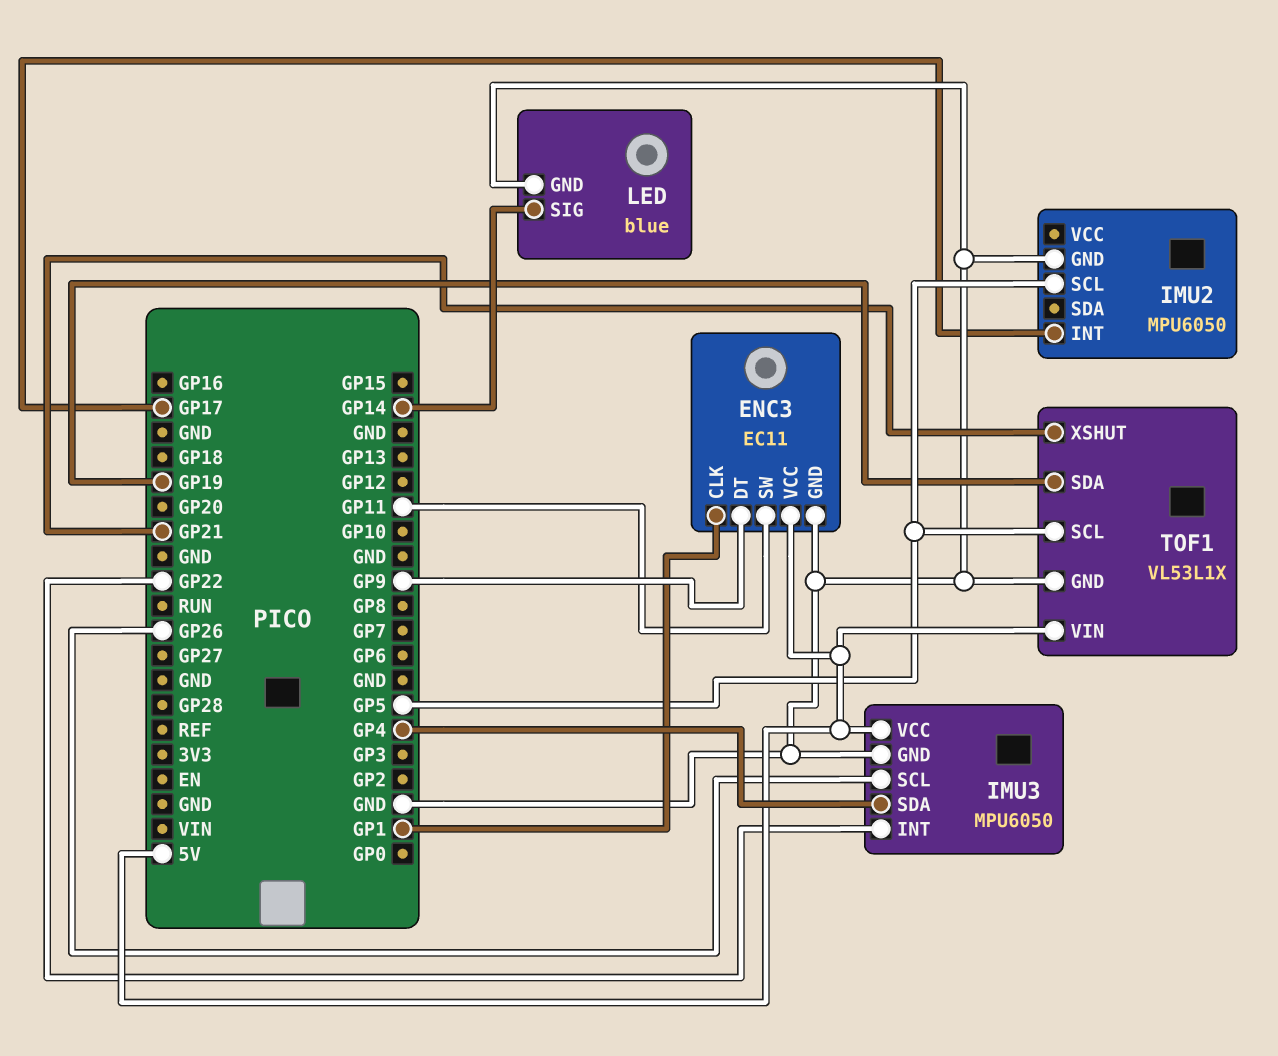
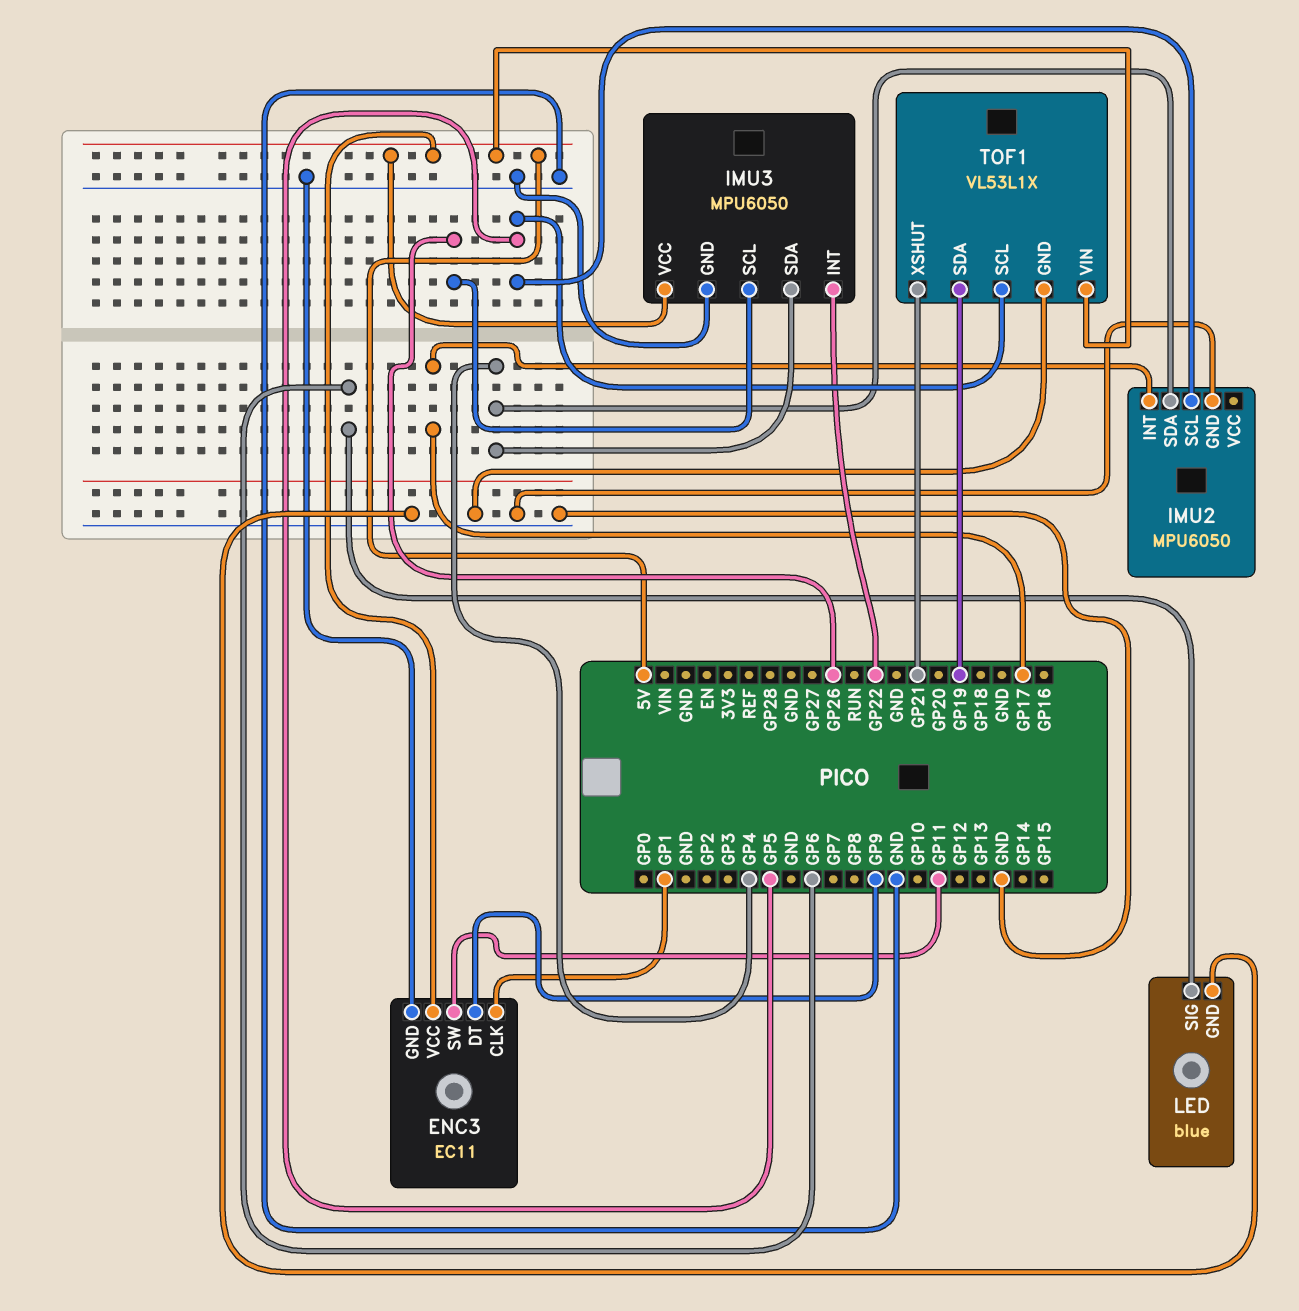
IMU2 pin SDA: none -> GP4
LED pin SIG: GP14 -> GP6

